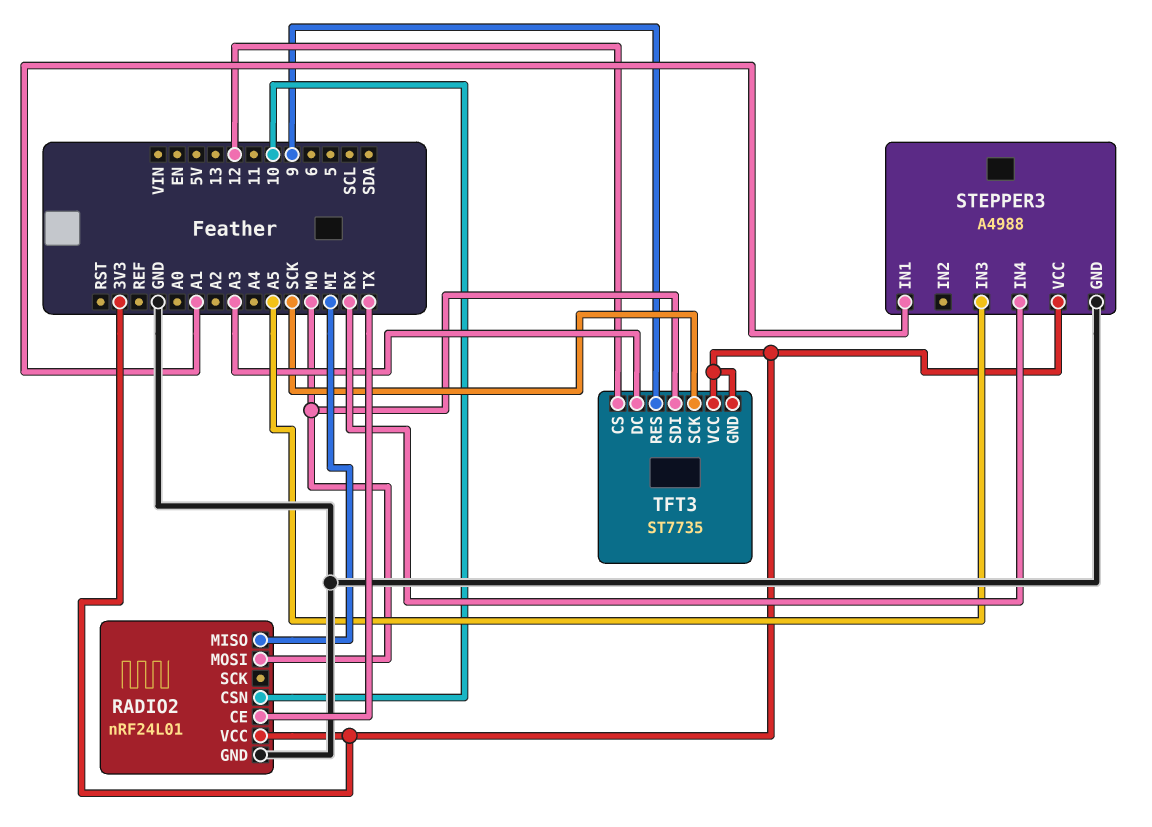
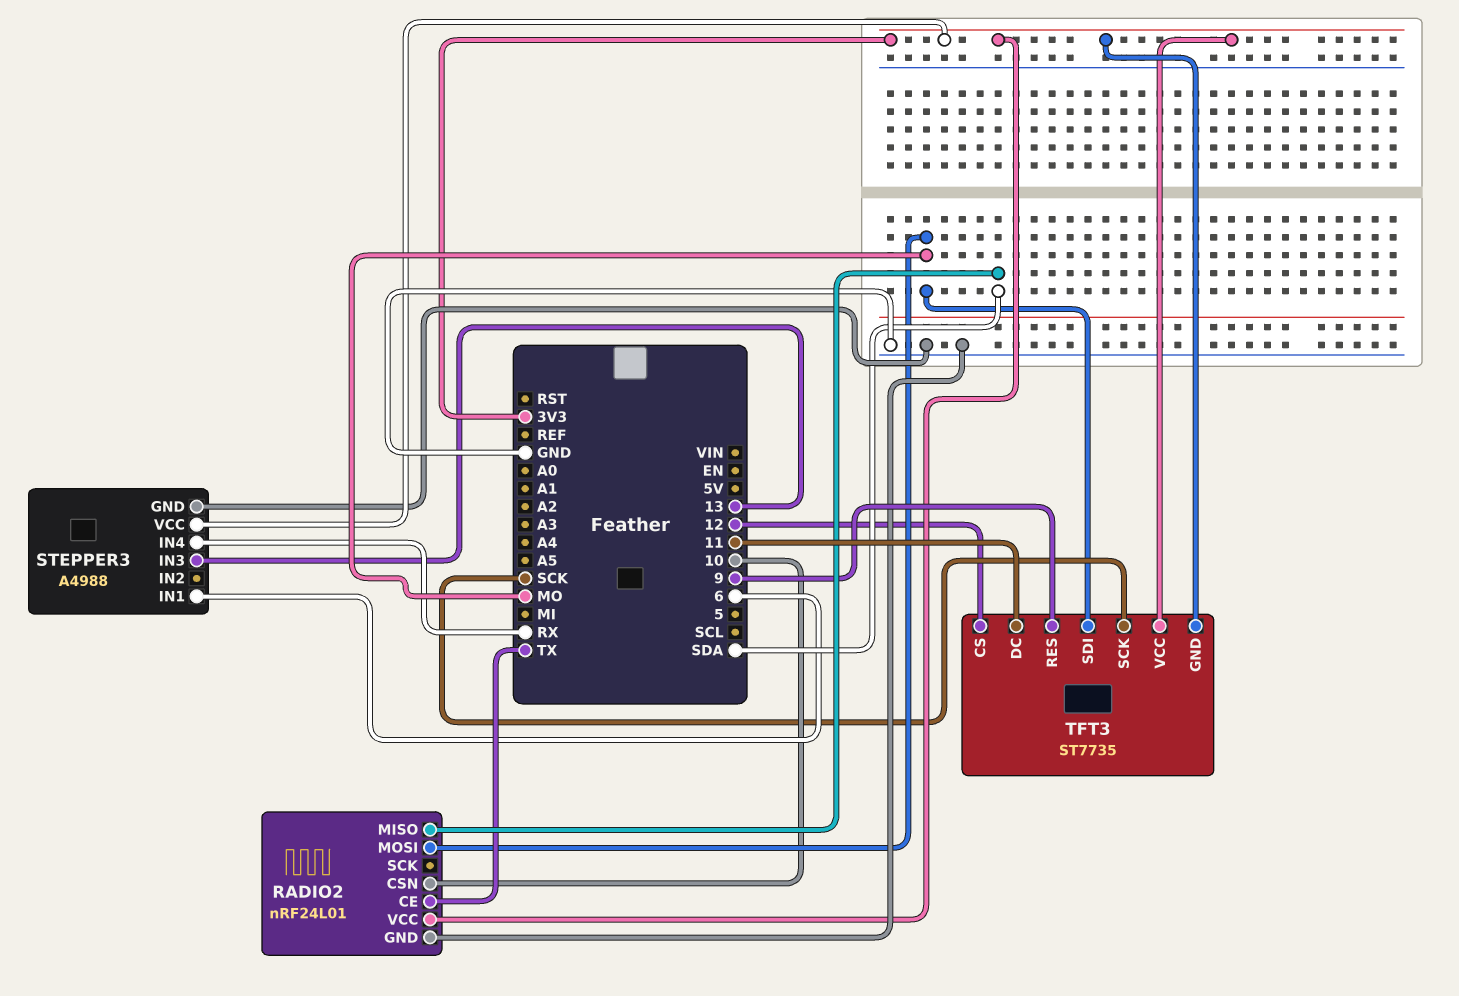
RADIO2 pin MISO: MI -> SDA
STEPPER3 pin IN1: A1 -> 6
STEPPER3 pin IN3: A5 -> 13
TFT3 pin DC: A3 -> 11

